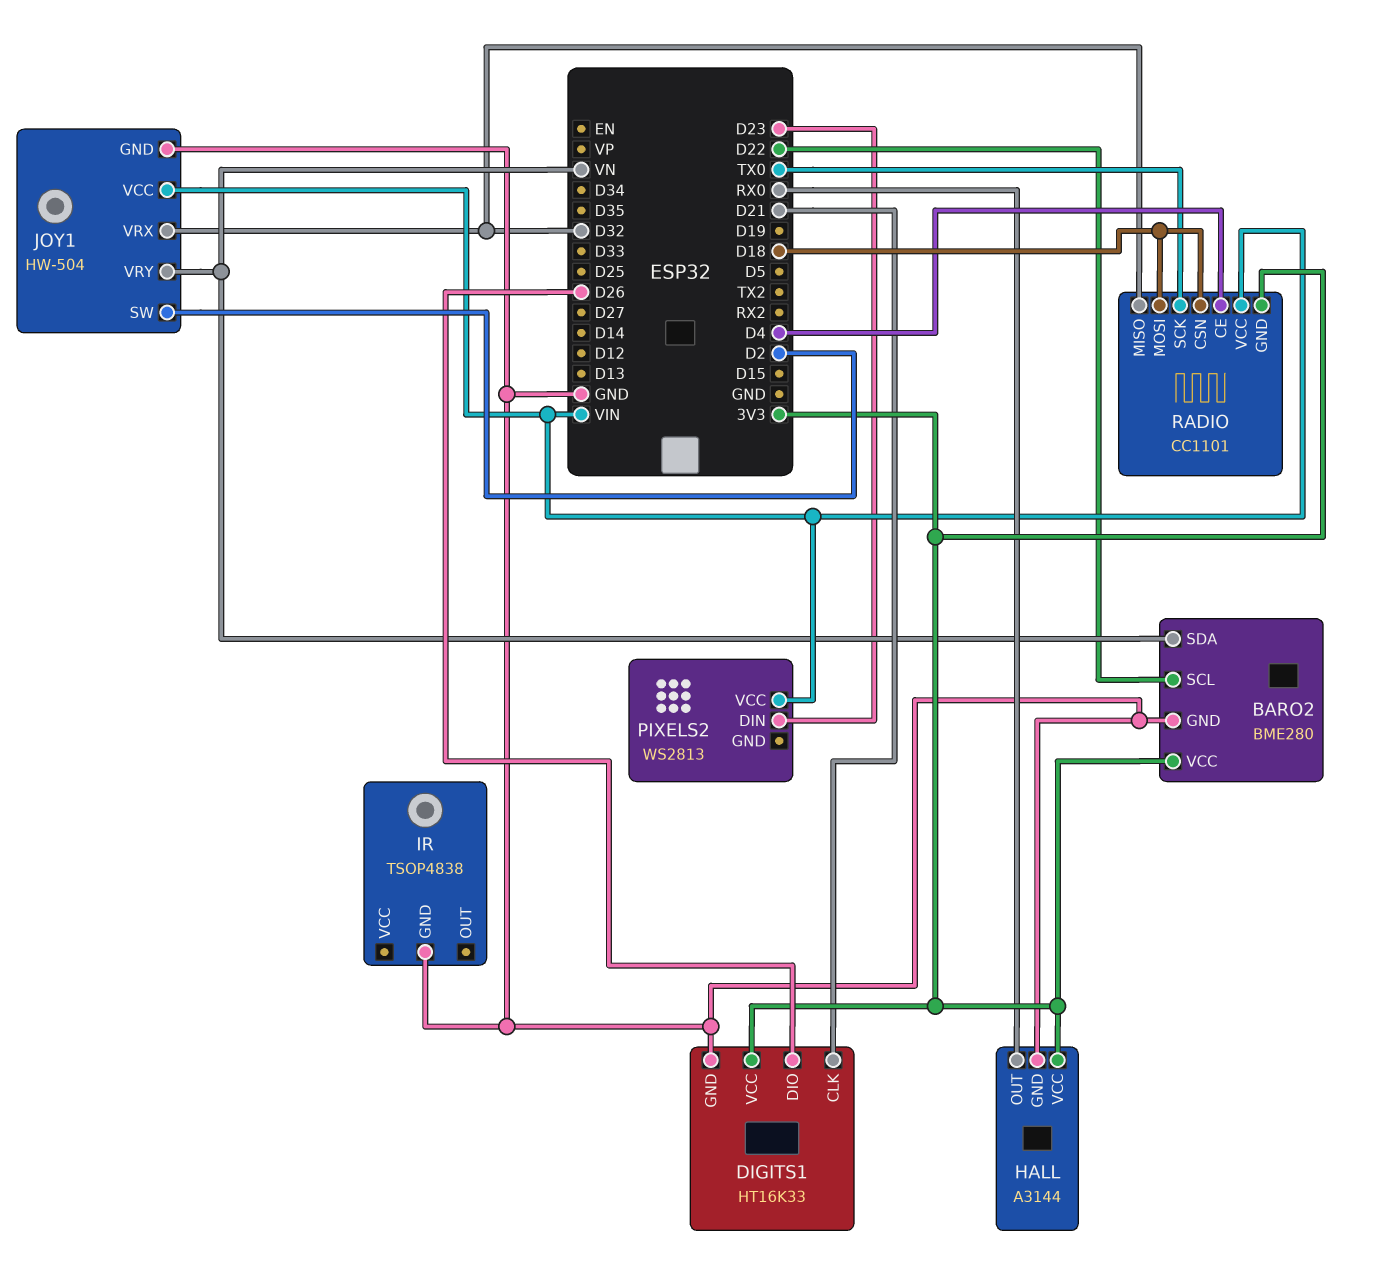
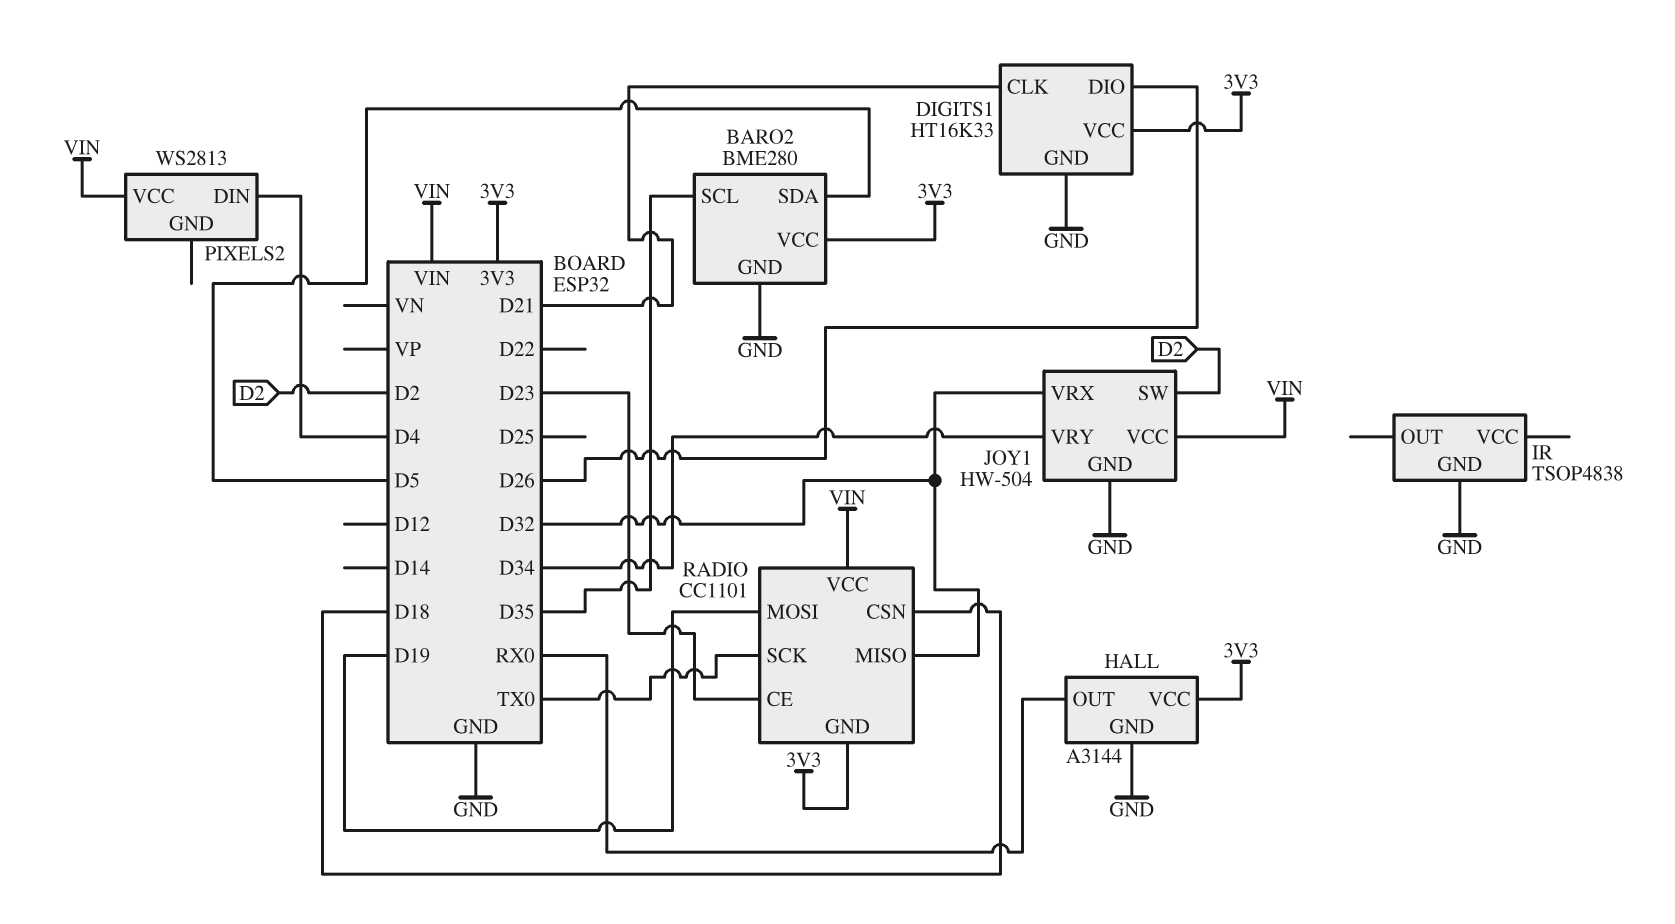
BARO2 pin SCL: D22 -> D35
BARO2 pin SDA: VN -> D5
JOY1 pin VRY: VN -> D34
PIXELS2 pin DIN: D23 -> D4
RADIO pin CE: D4 -> D23
RADIO pin MOSI: D18 -> D19

